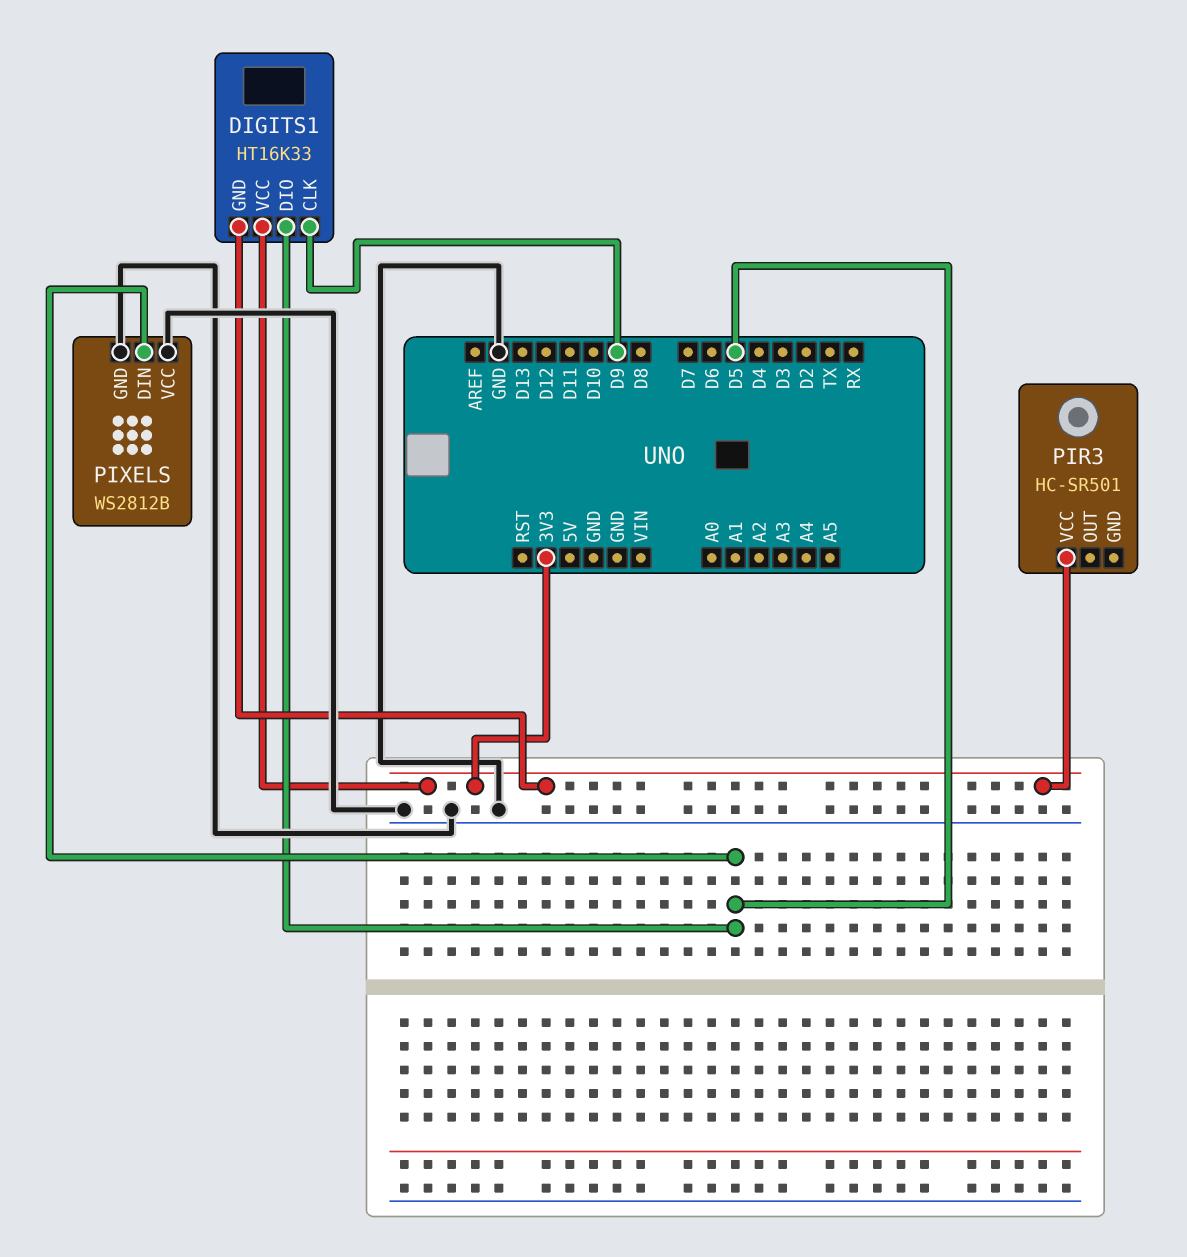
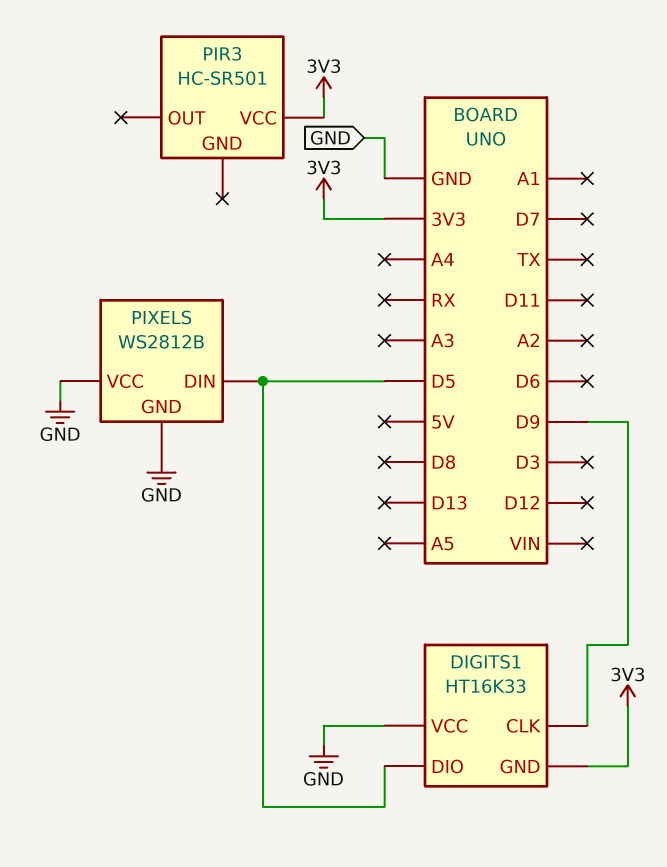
DIGITS1 pin VCC: 3V3 -> GND

